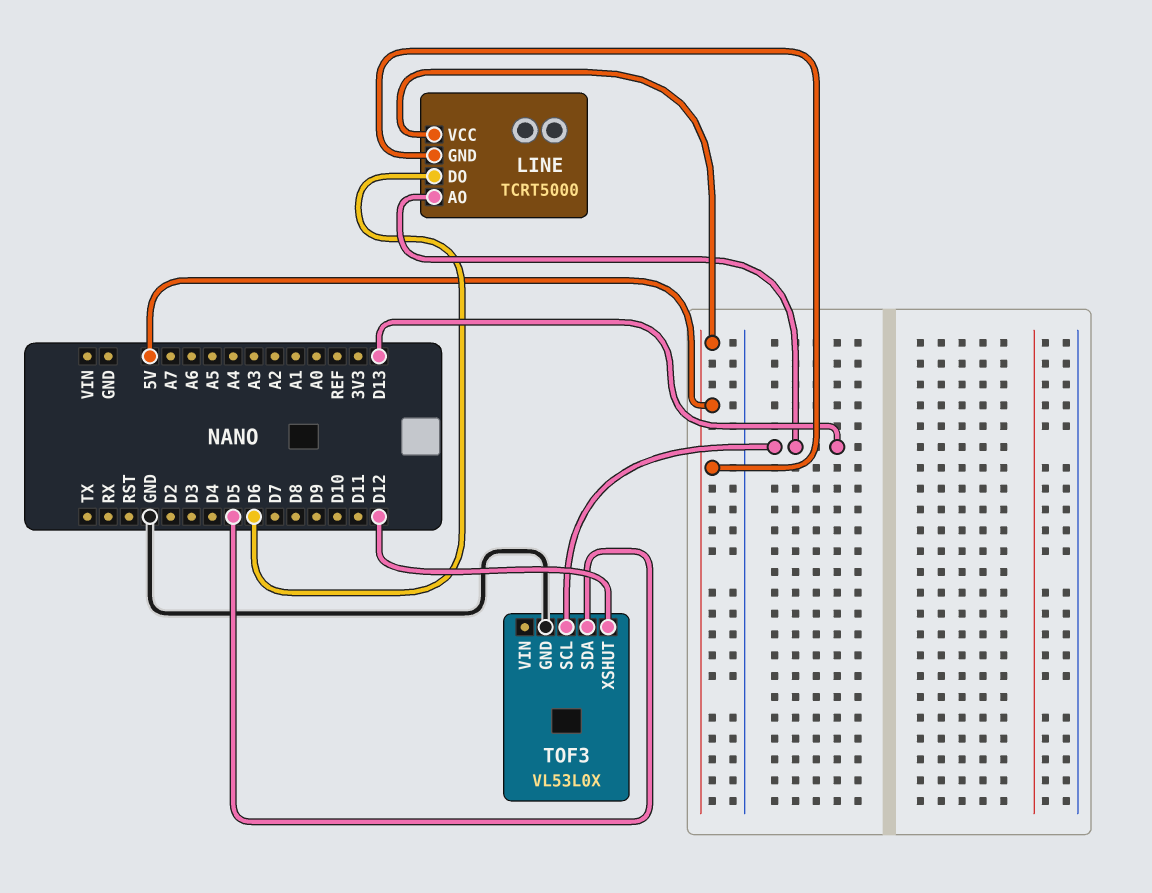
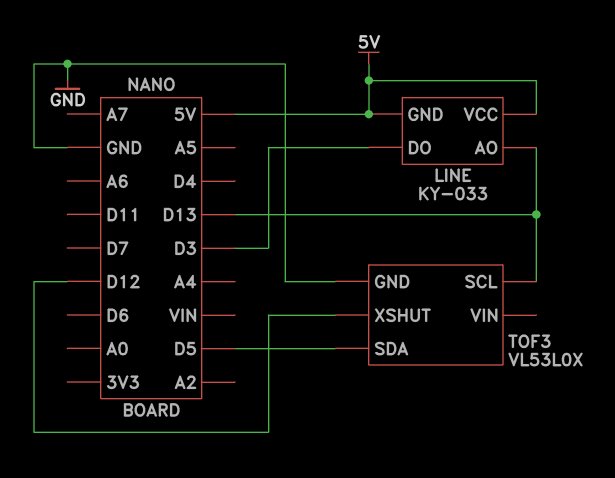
LINE: TCRT5000 -> KY-033
LINE pin DO: D6 -> D3

